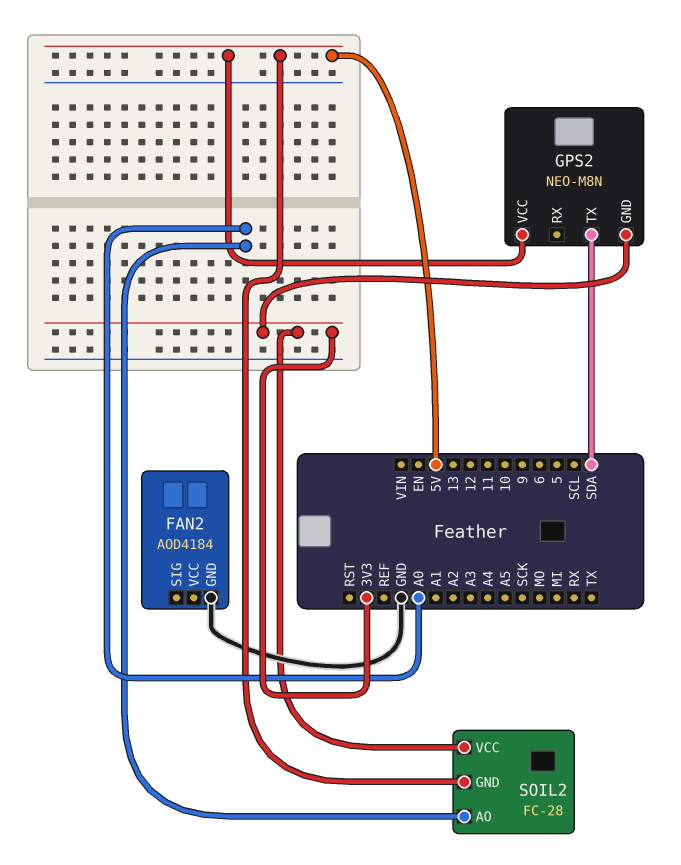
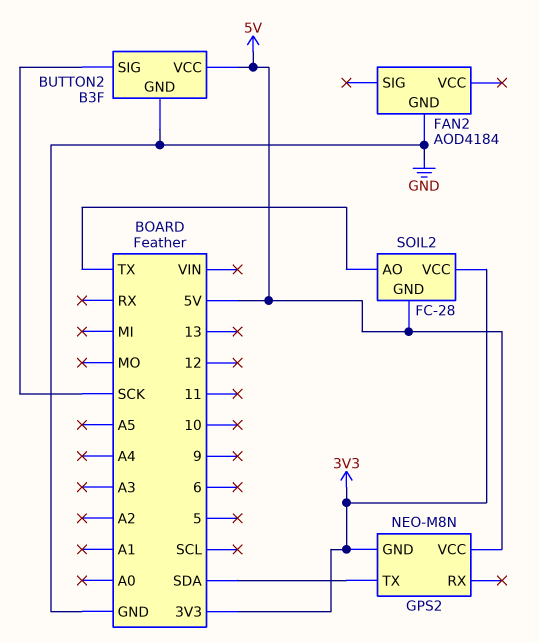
BUTTON2: none -> B3F
BUTTON2 pin GND: none -> GND
BUTTON2 pin SIG: none -> SCK
BUTTON2 pin VCC: none -> 5V
SOIL2 pin AO: A0 -> TX

